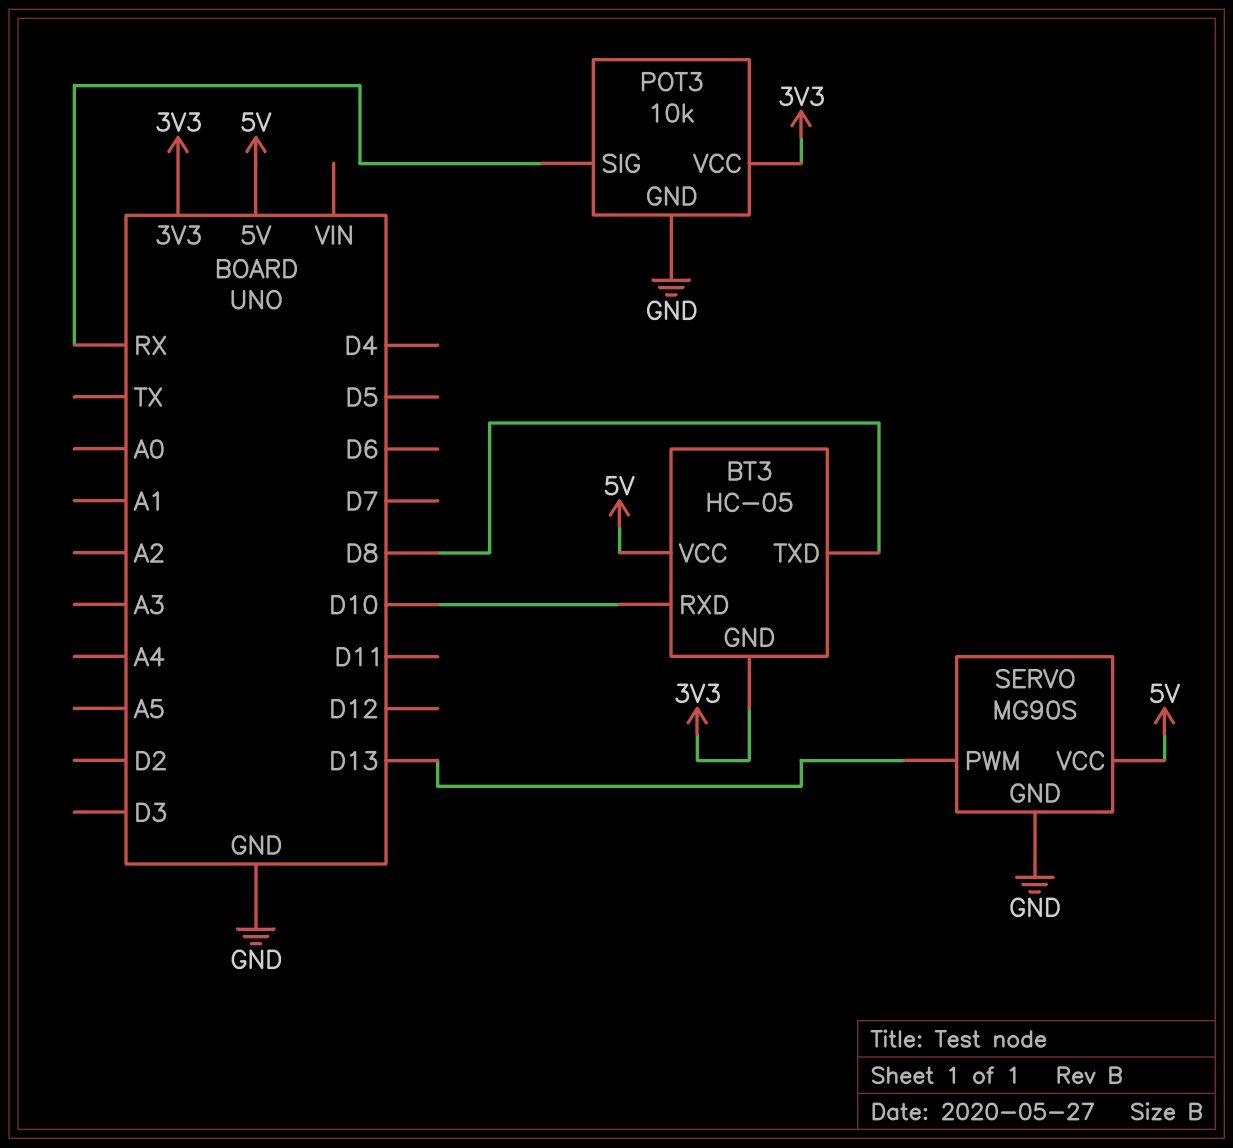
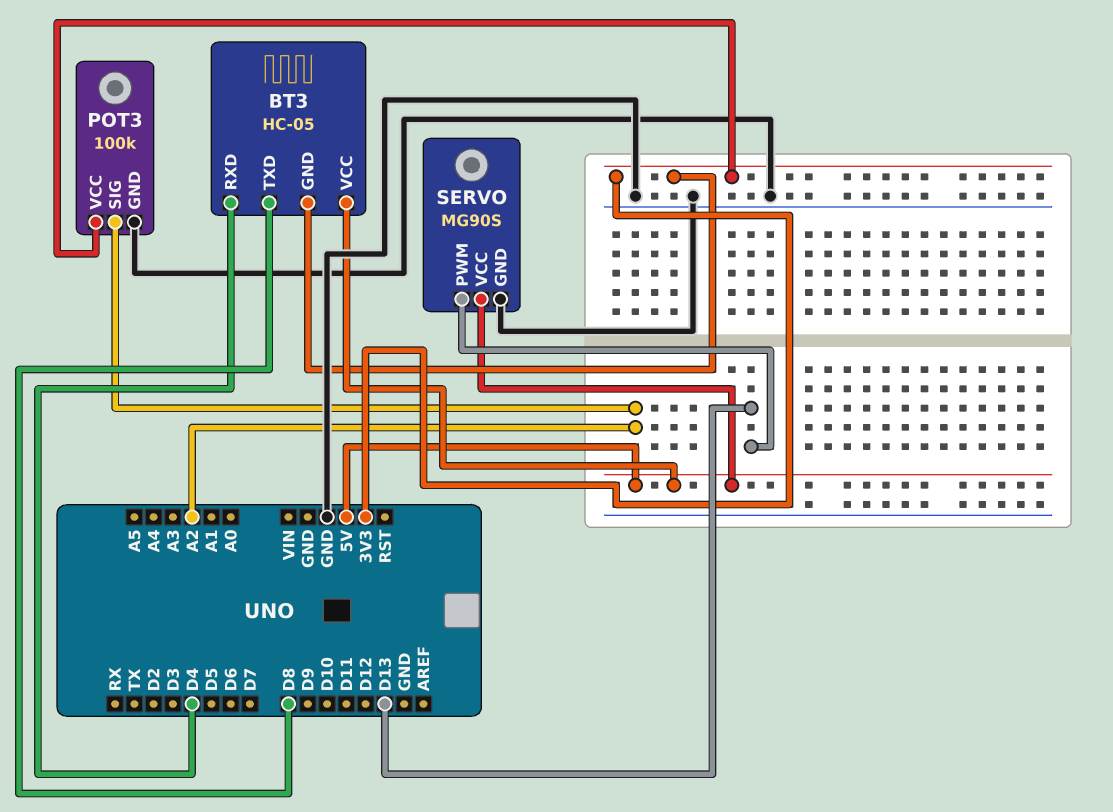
BT3 pin RXD: D10 -> D4
POT3: 10k -> 100k
POT3 pin SIG: RX -> A2

